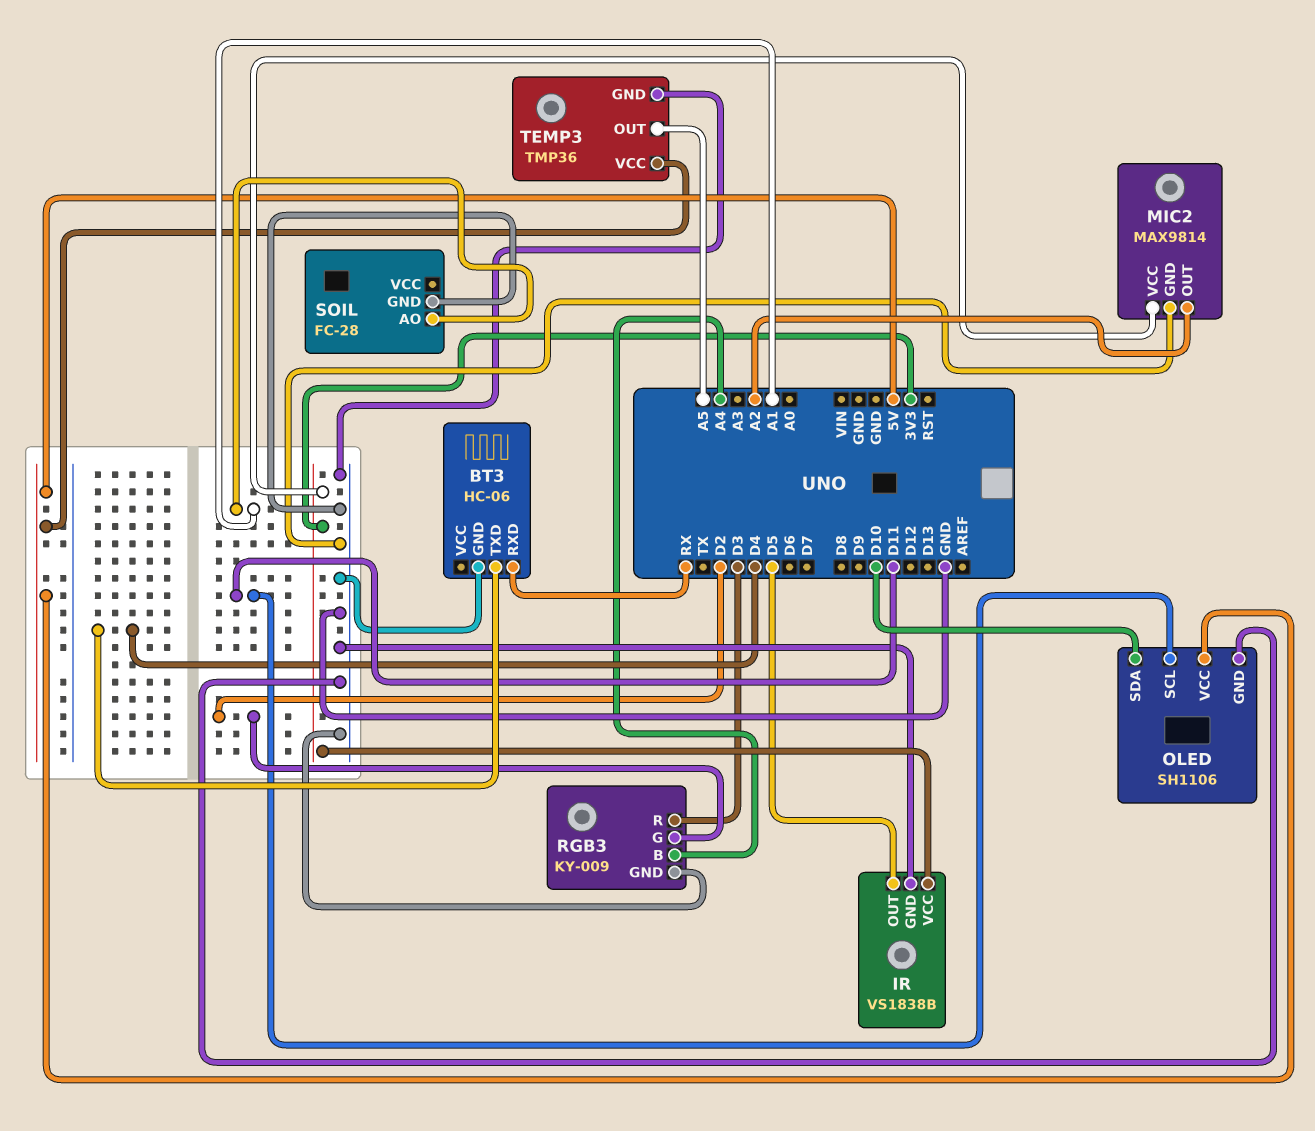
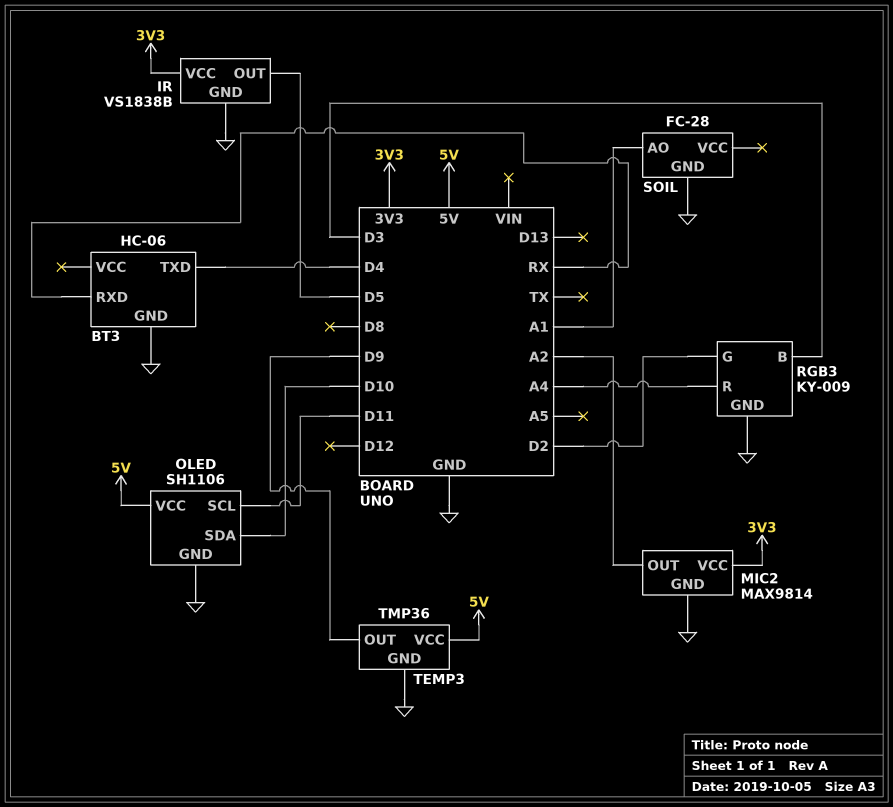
RGB3 pin B: A4 -> D3
RGB3 pin R: D3 -> A4
TEMP3 pin OUT: A5 -> D9

